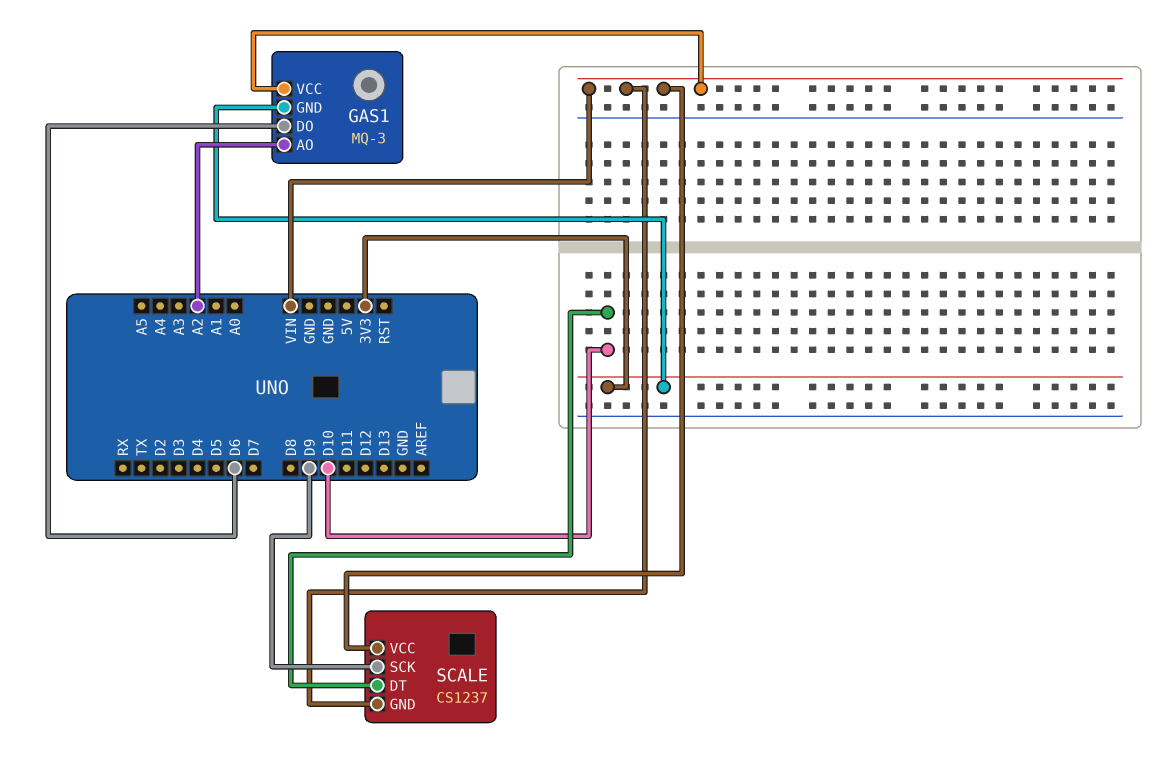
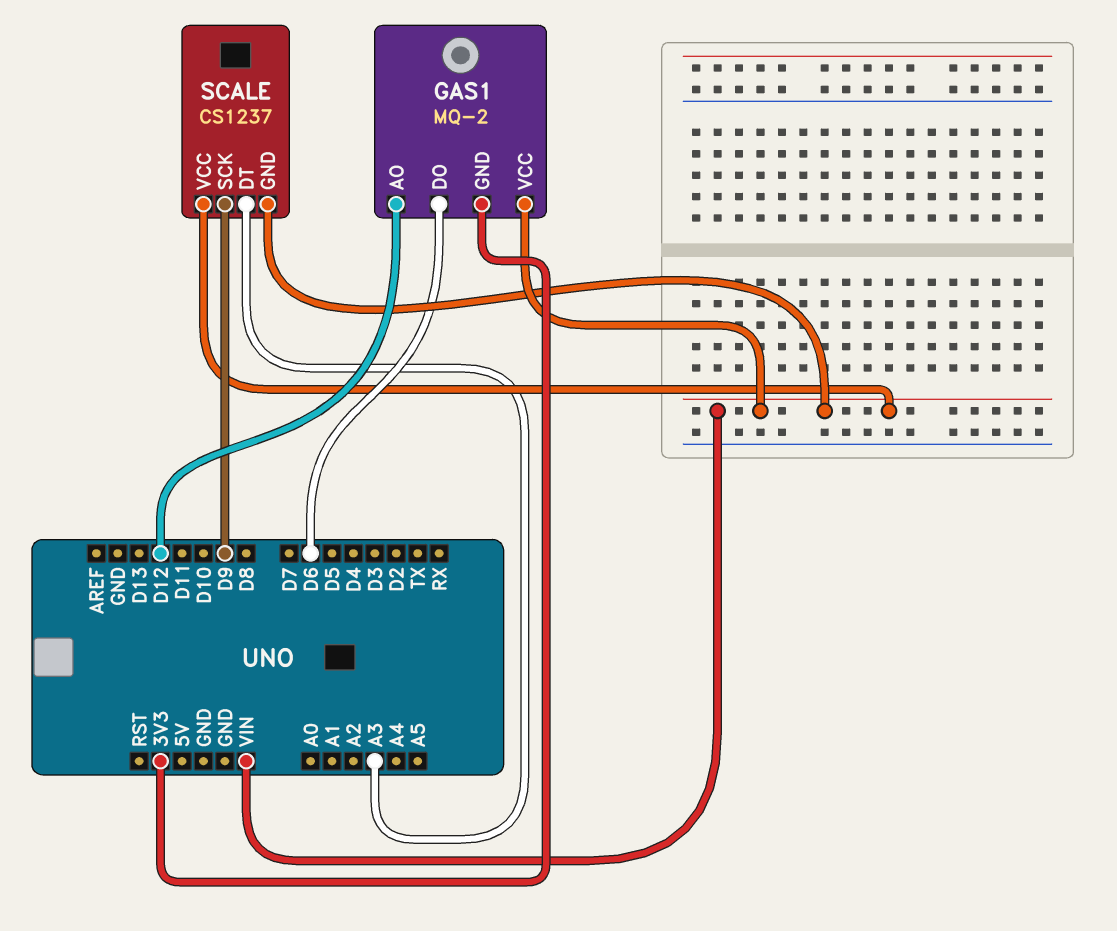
GAS1: MQ-3 -> MQ-2
GAS1 pin AO: A2 -> D12
SCALE pin DT: D10 -> A3

